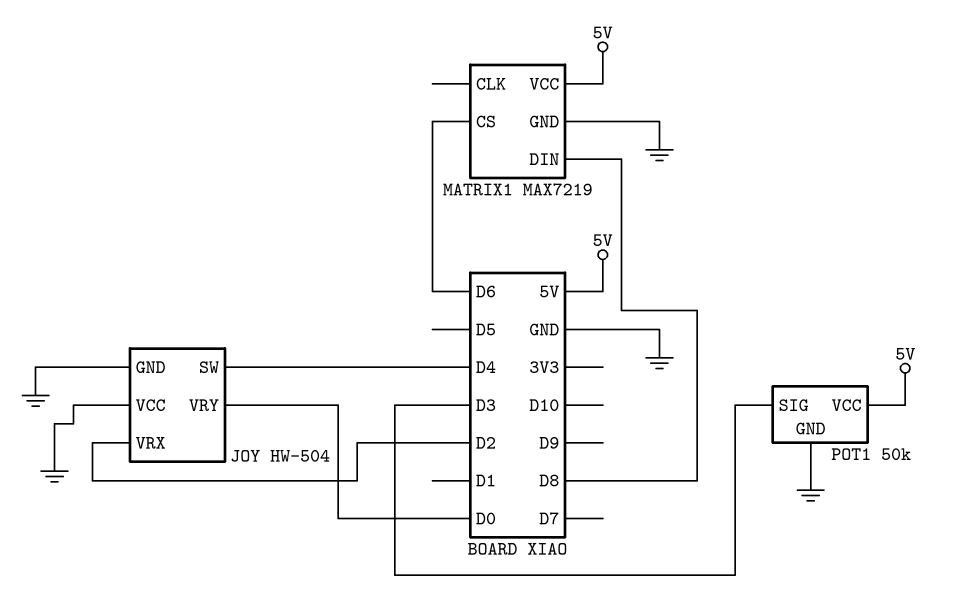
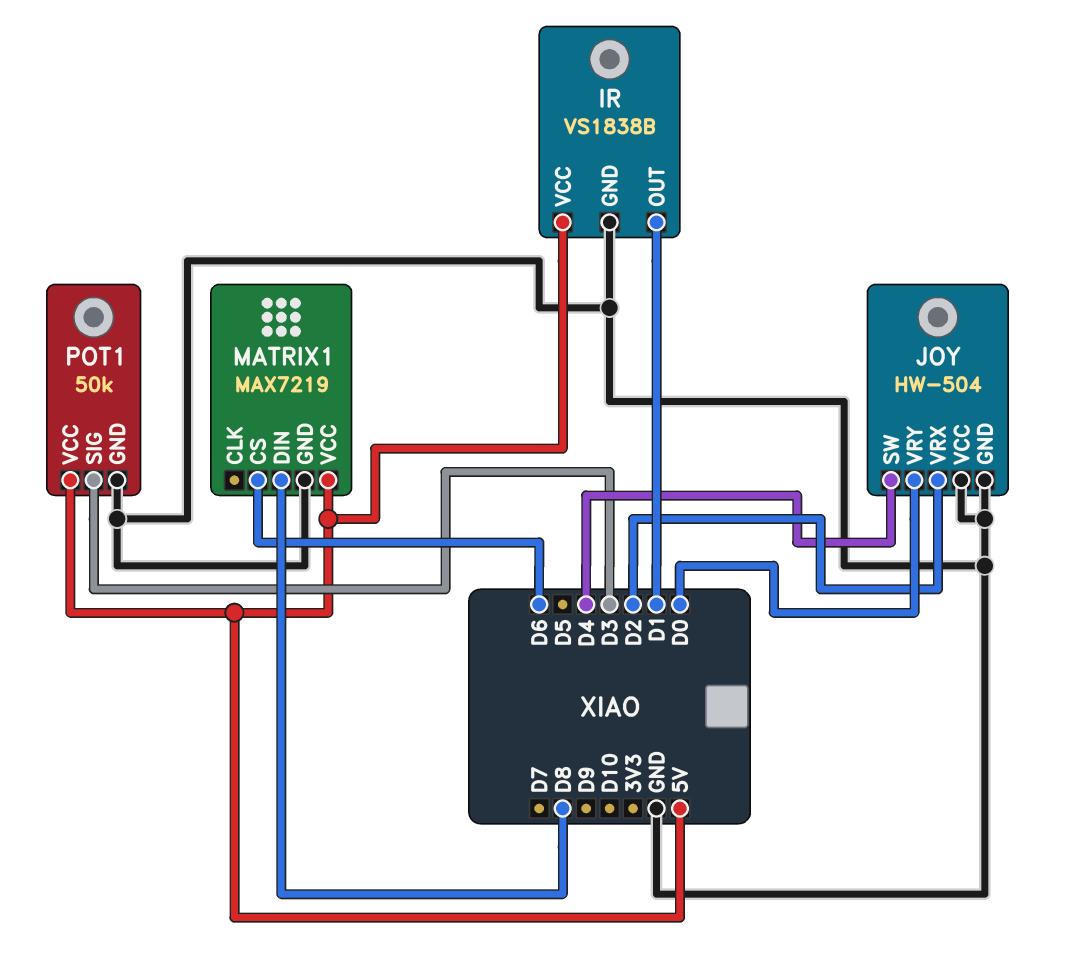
IR: none -> VS1838B
IR pin GND: none -> GND
IR pin OUT: none -> D1
IR pin VCC: none -> 5V

